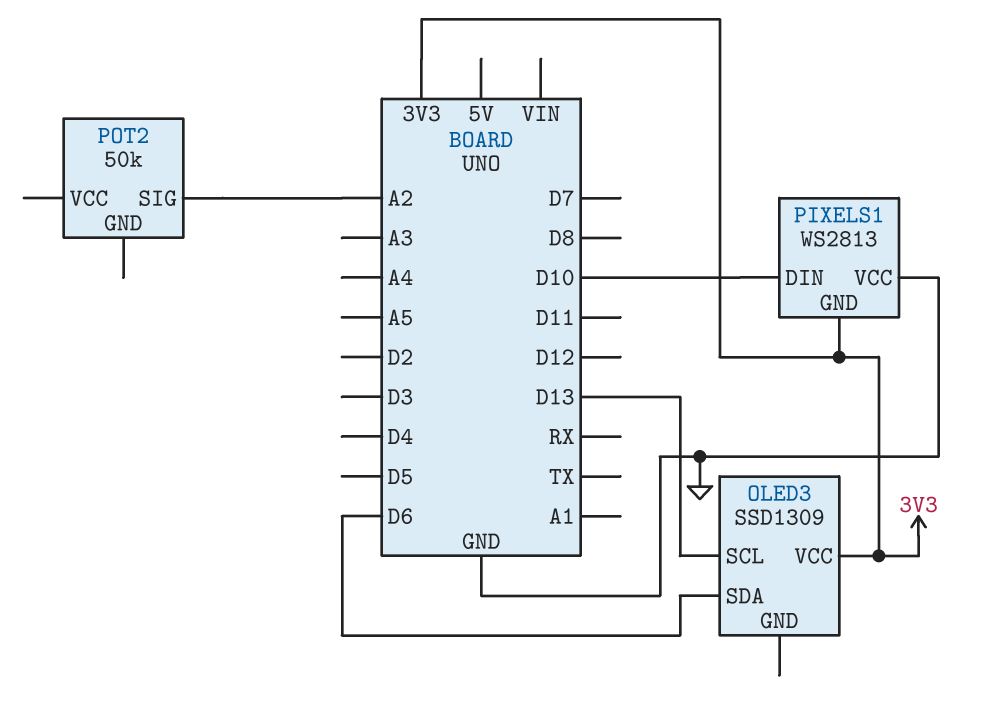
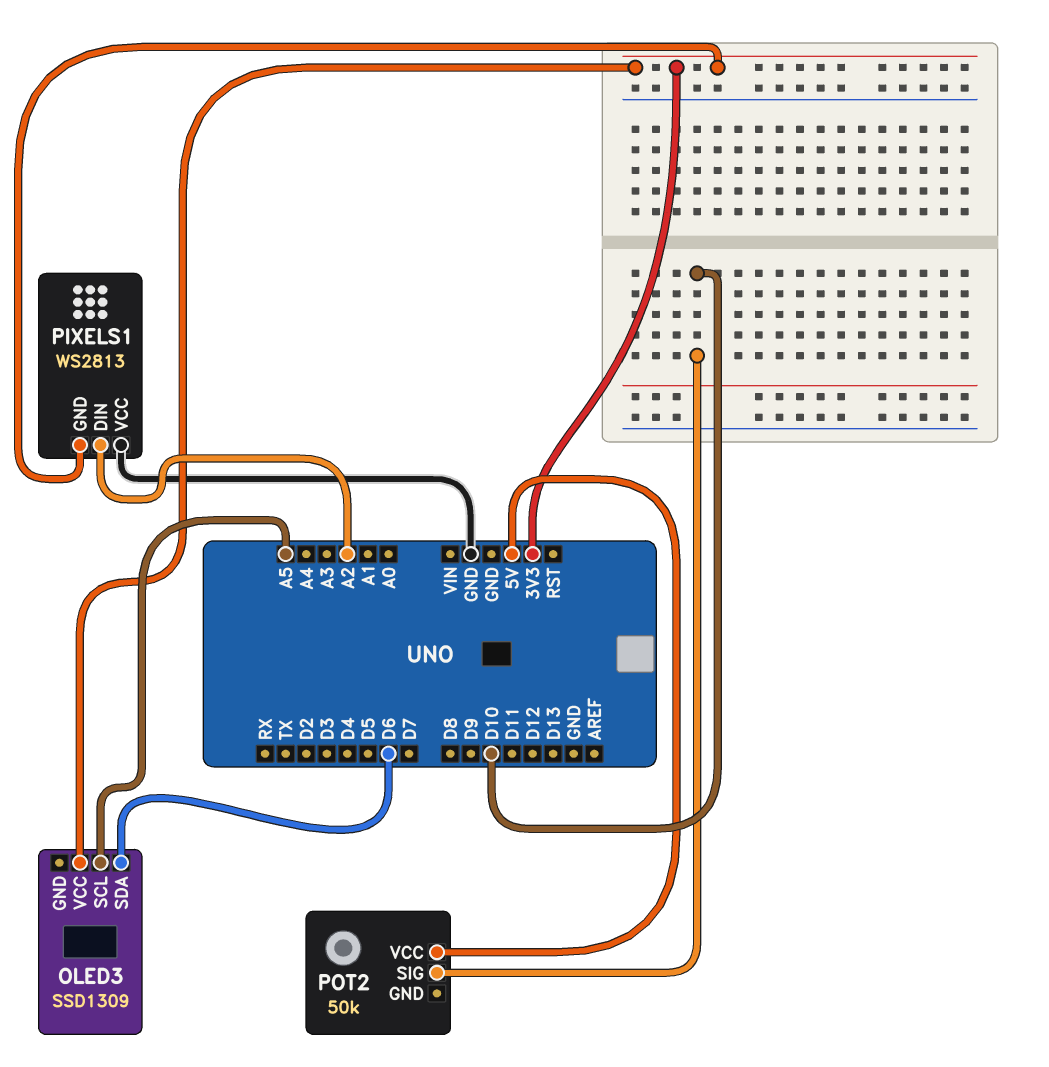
OLED3 pin SCL: D13 -> A5
PIXELS1 pin DIN: D10 -> A2
POT2 pin SIG: A2 -> D10
POT2 pin VCC: none -> 5V

